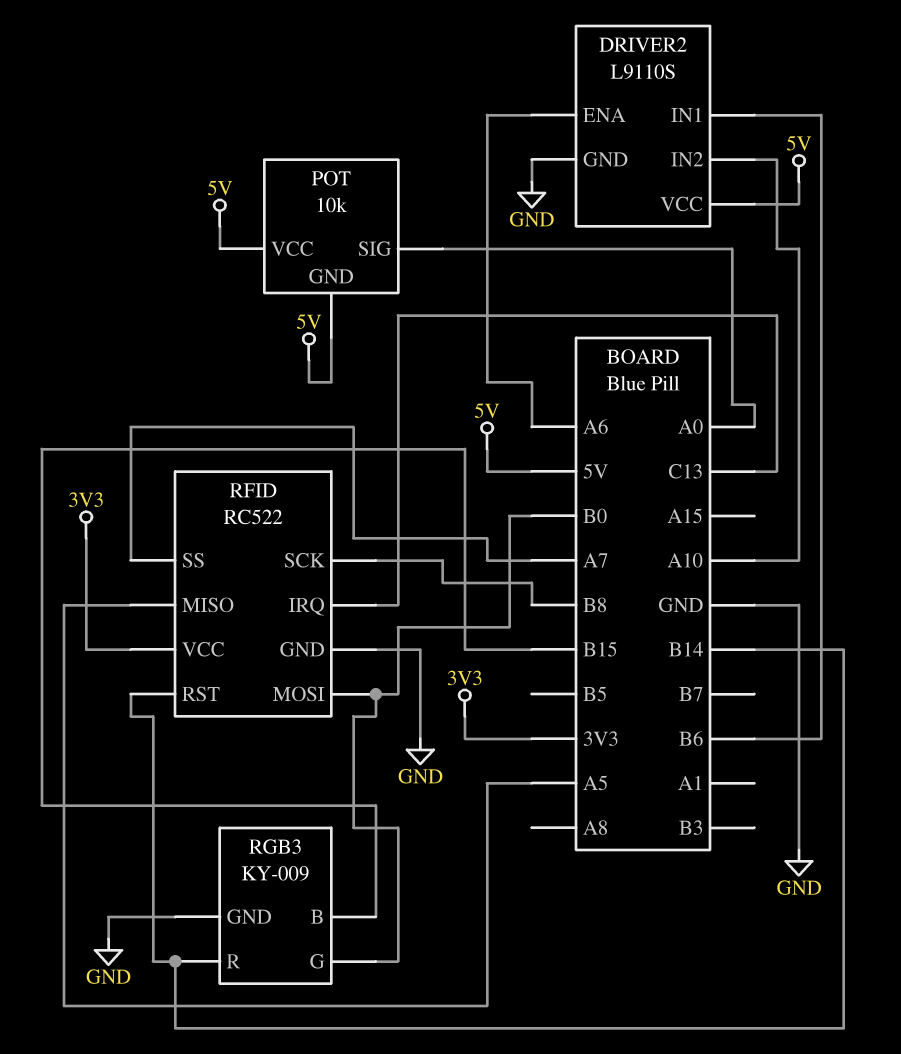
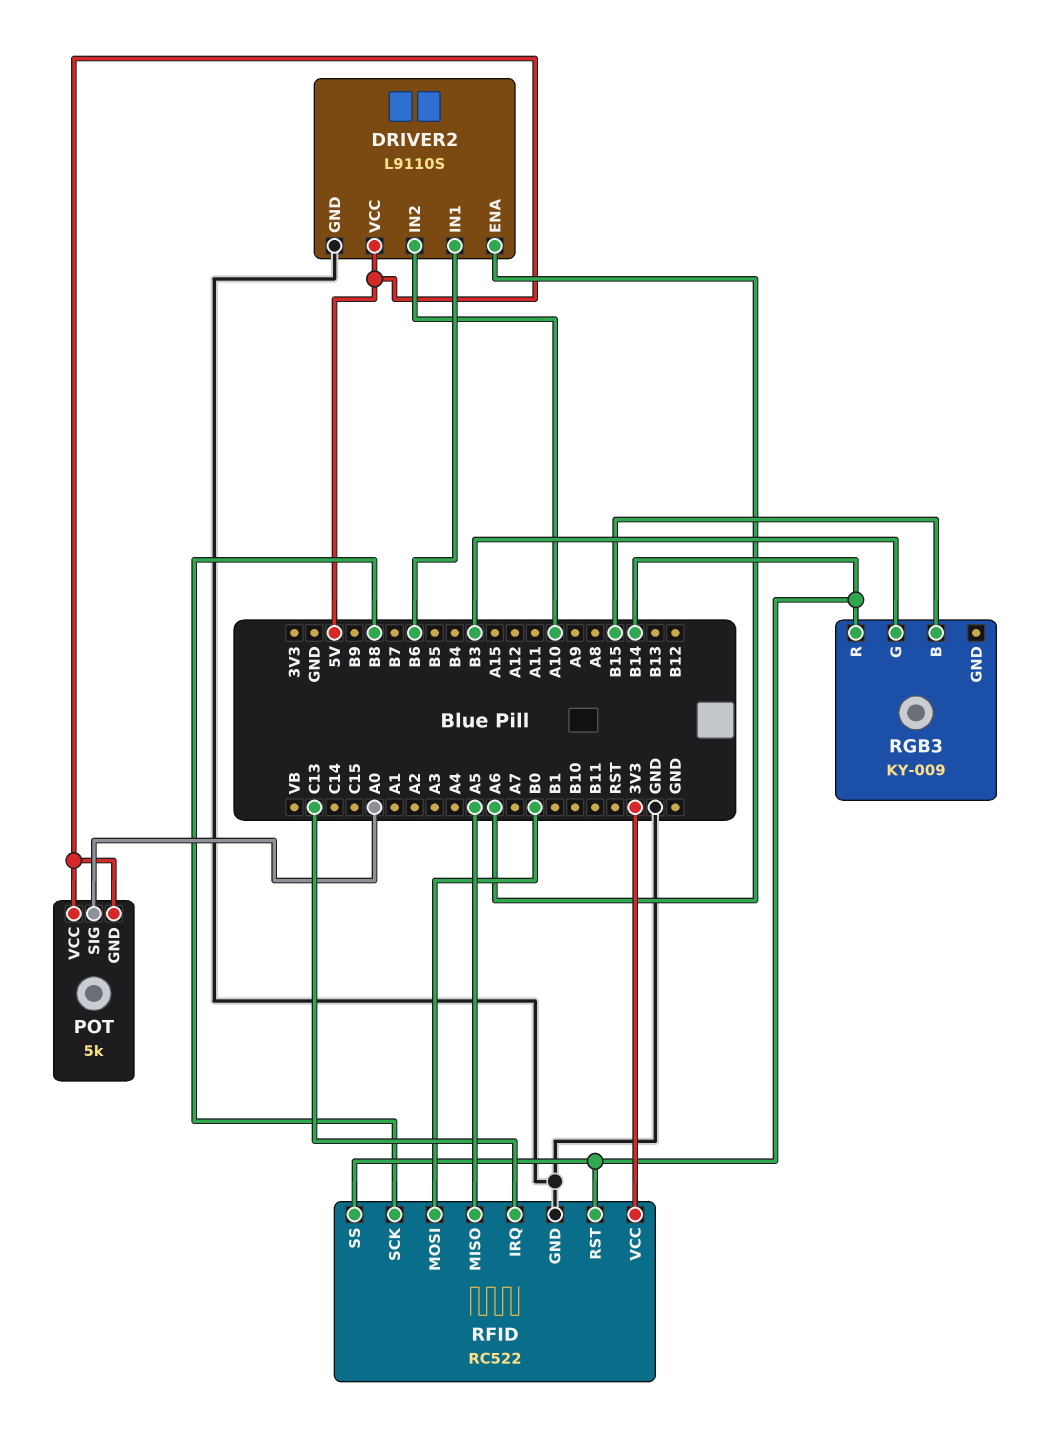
POT: 10k -> 5k
RFID pin SS: A7 -> B14
RGB3 pin G: B0 -> B3
RGB3 pin GND: GND -> none

